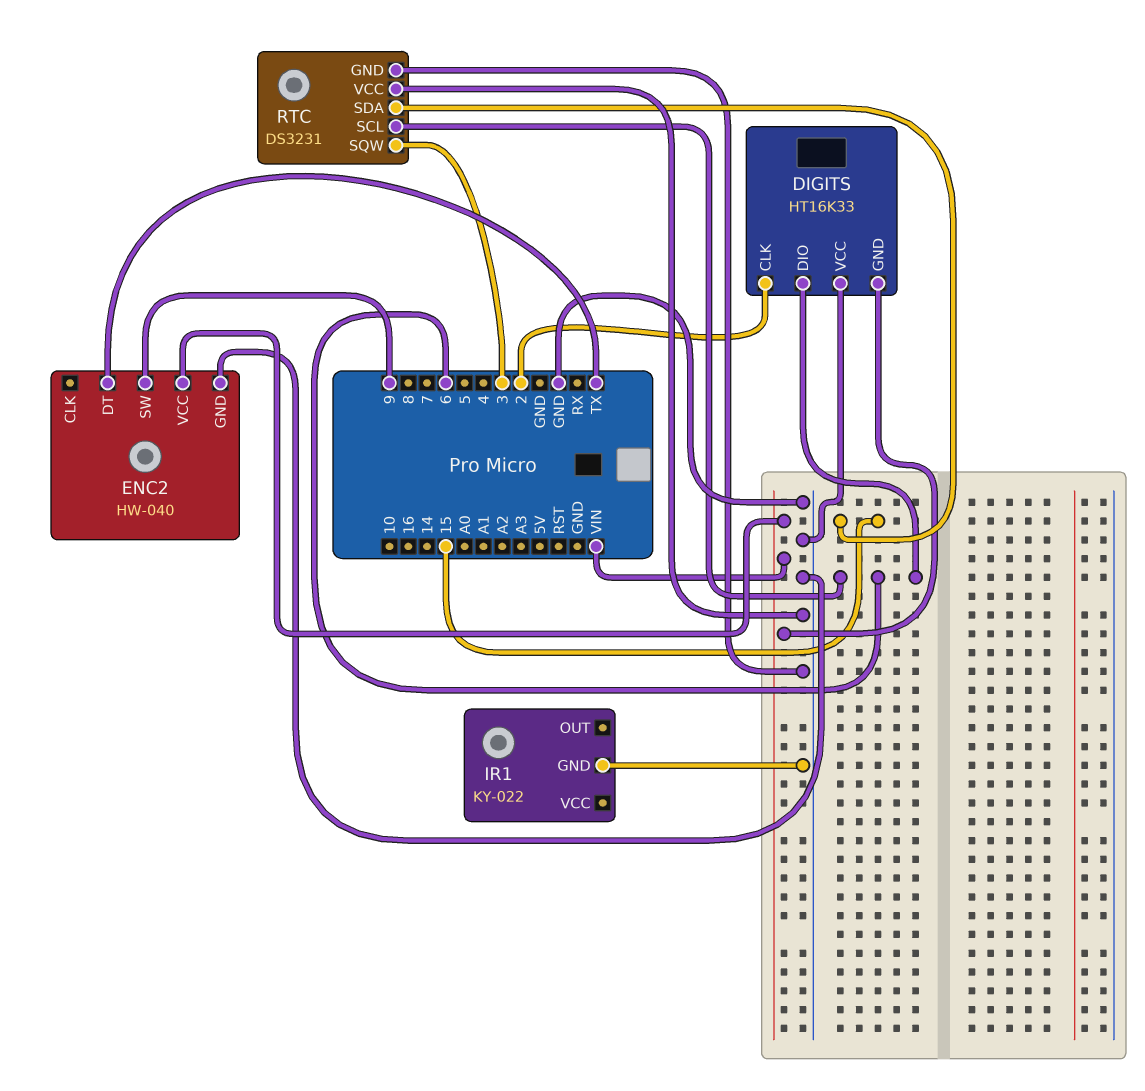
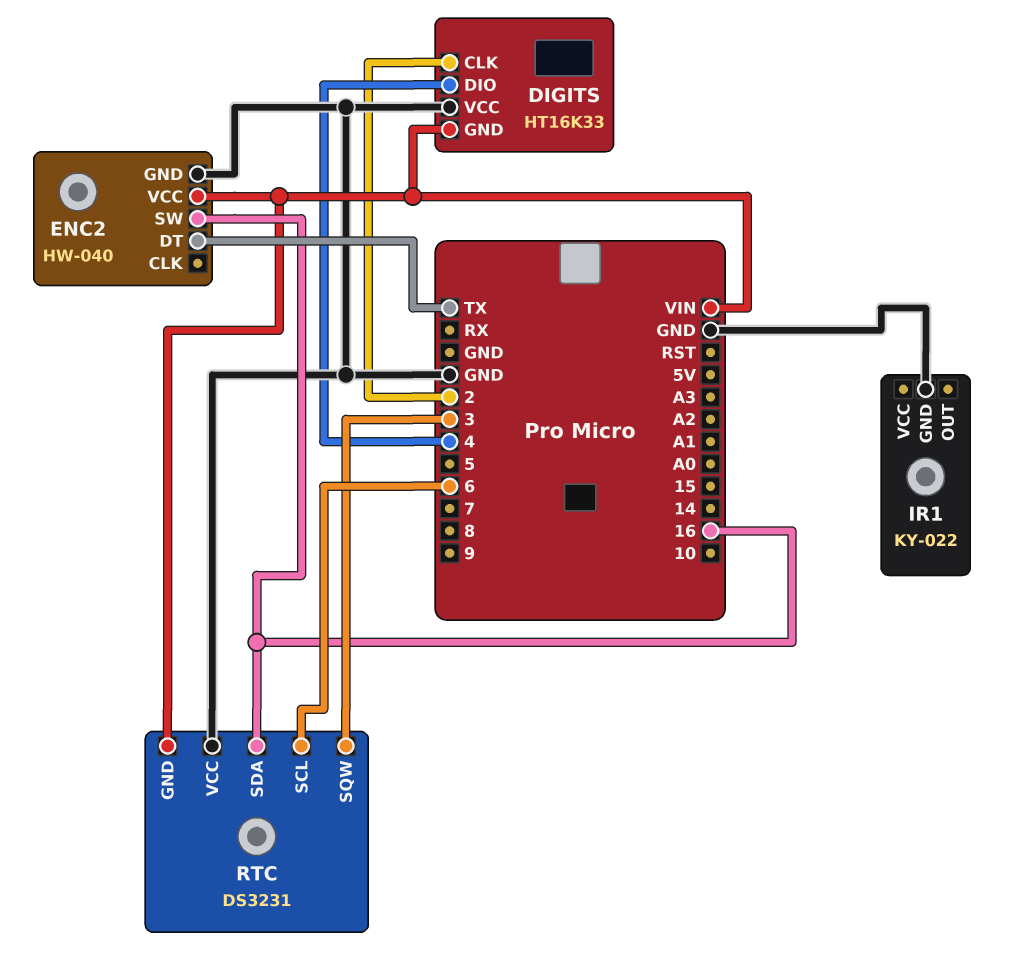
DIGITS pin DIO: 6 -> 4
ENC2 pin SW: 9 -> 16
RTC pin GND: GND -> VIN
RTC pin SDA: 15 -> 16

